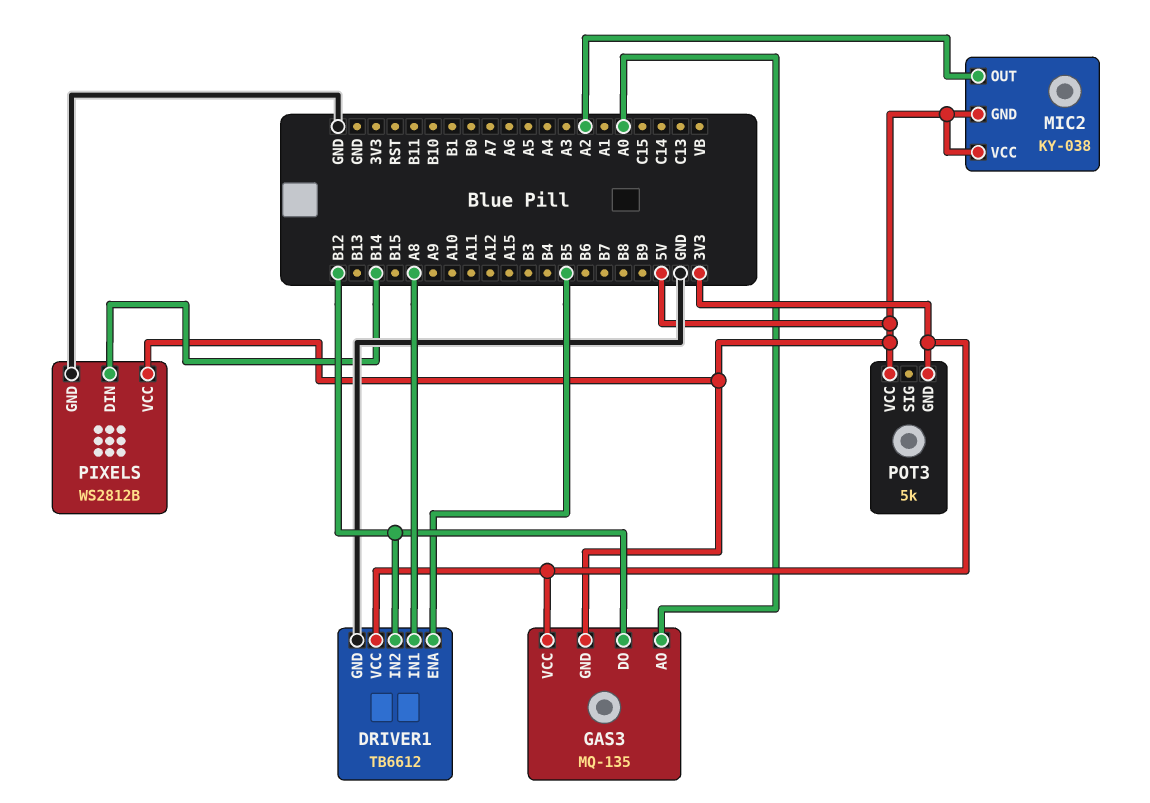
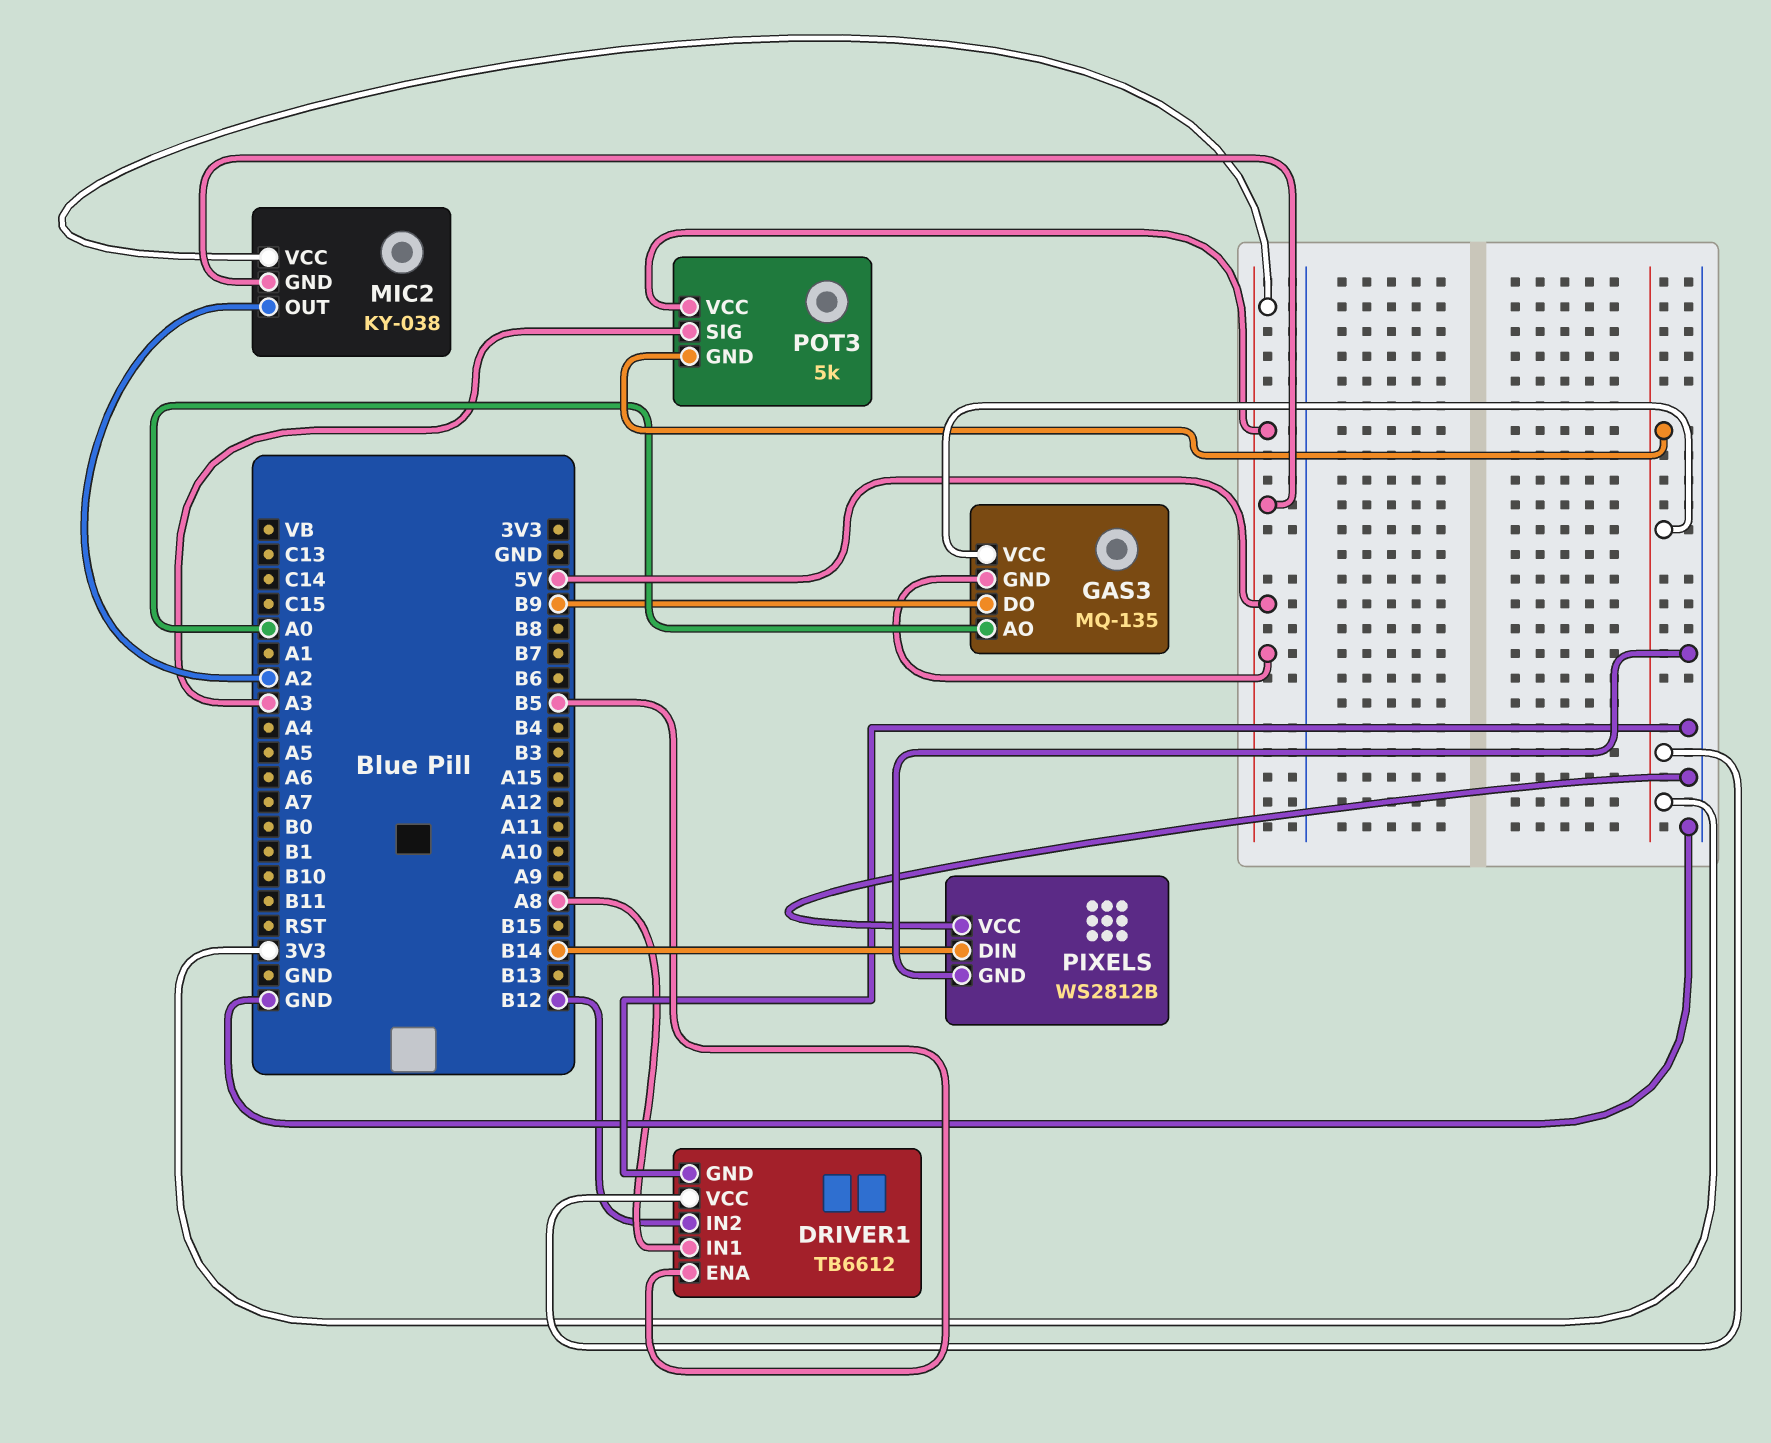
GAS3 pin DO: B12 -> B9
PIXELS pin VCC: 5V -> GND
POT3 pin SIG: none -> A3

